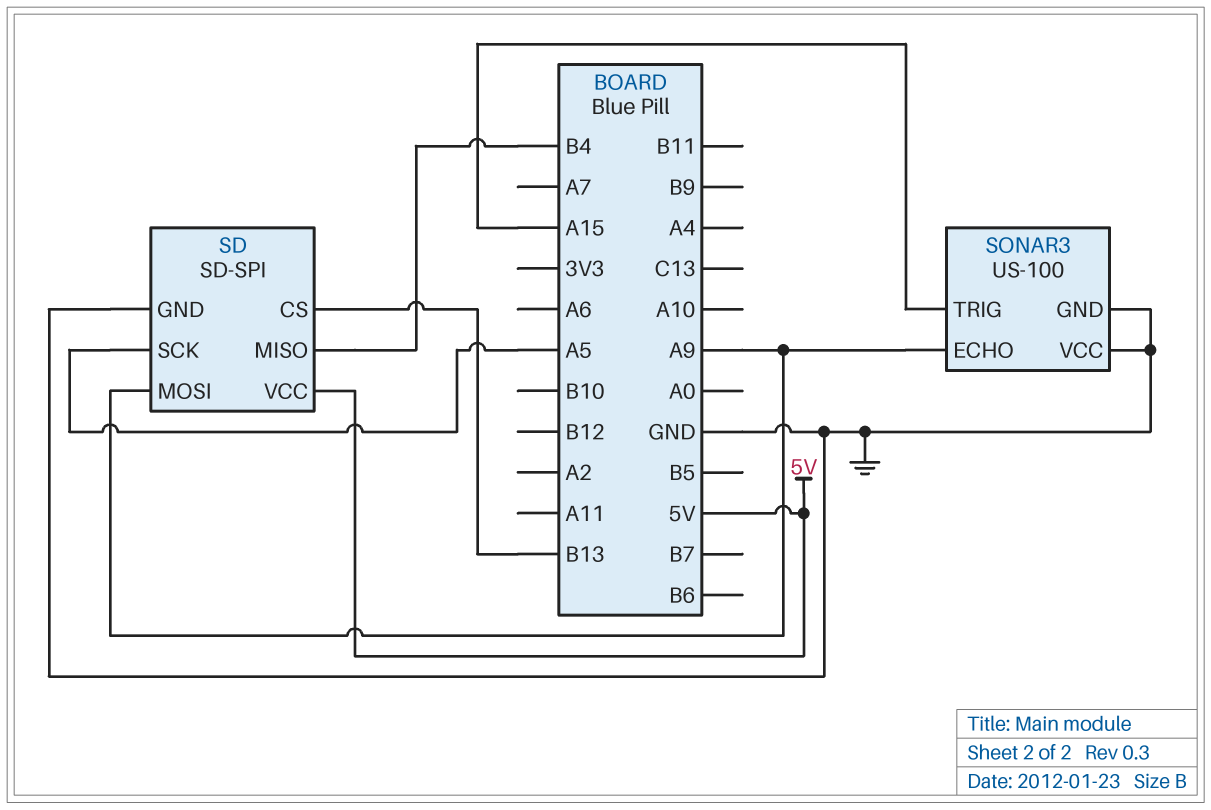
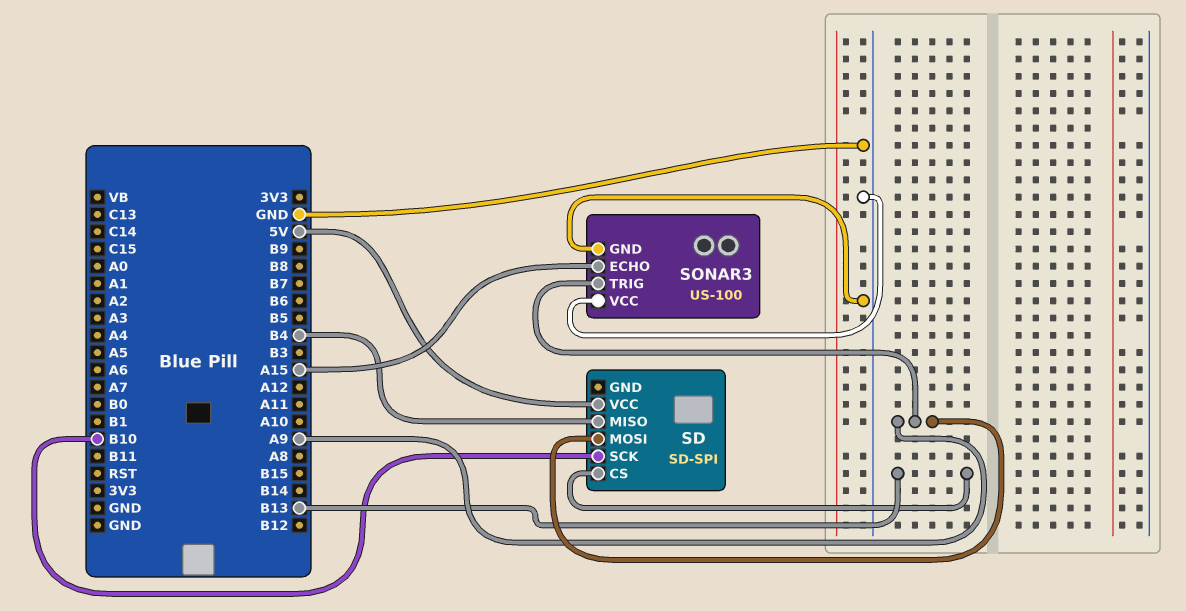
SD pin GND: GND -> none
SD pin SCK: A5 -> B10
SONAR3 pin ECHO: A9 -> A15
SONAR3 pin TRIG: A15 -> A9

